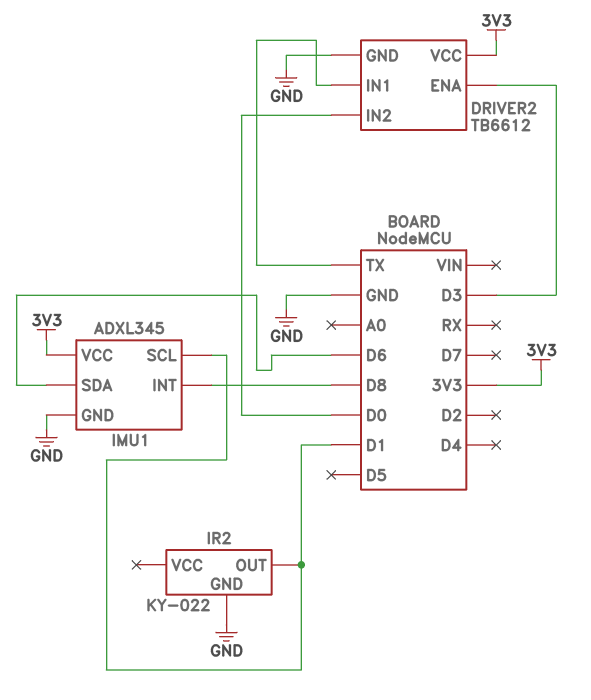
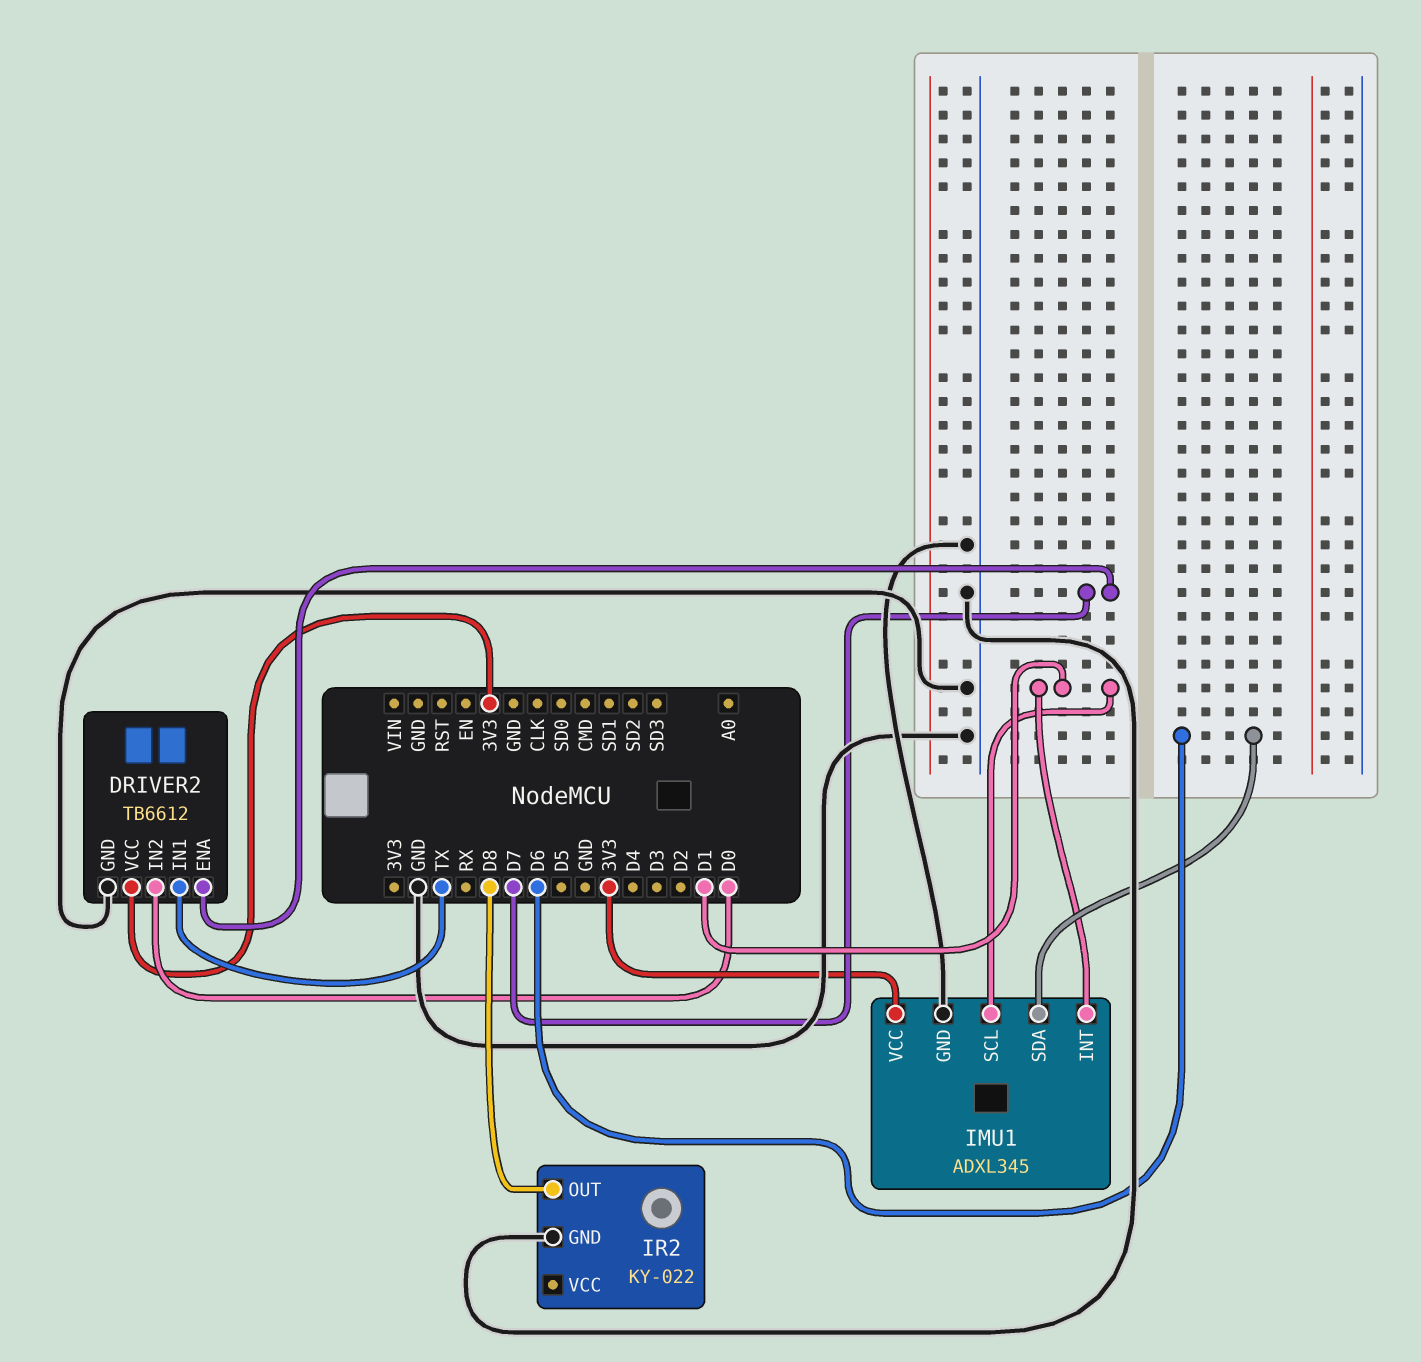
DRIVER2 pin ENA: D3 -> D7
IMU1 pin INT: D8 -> D1
IR2 pin OUT: D1 -> D8

